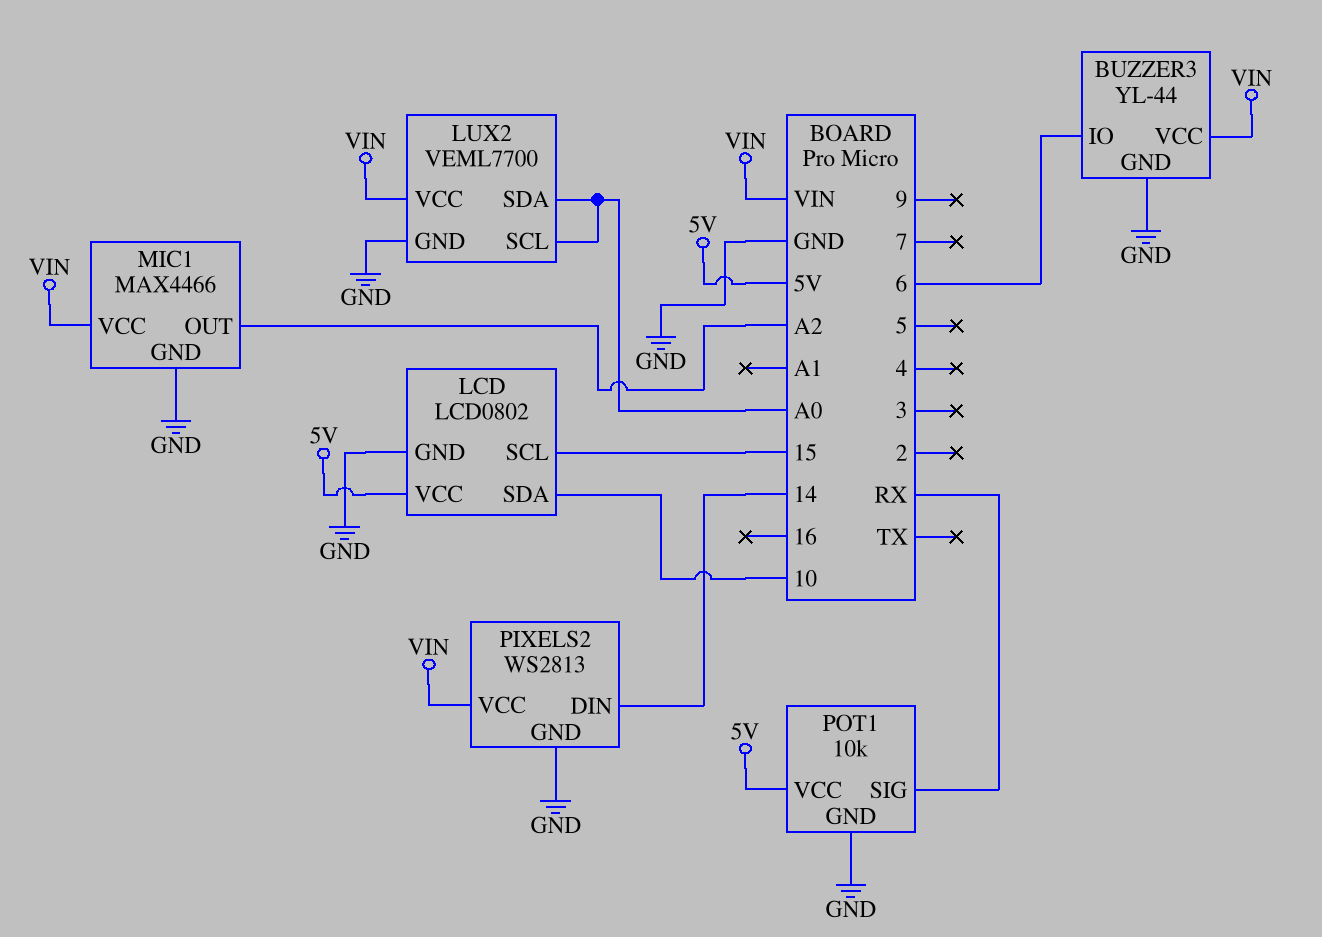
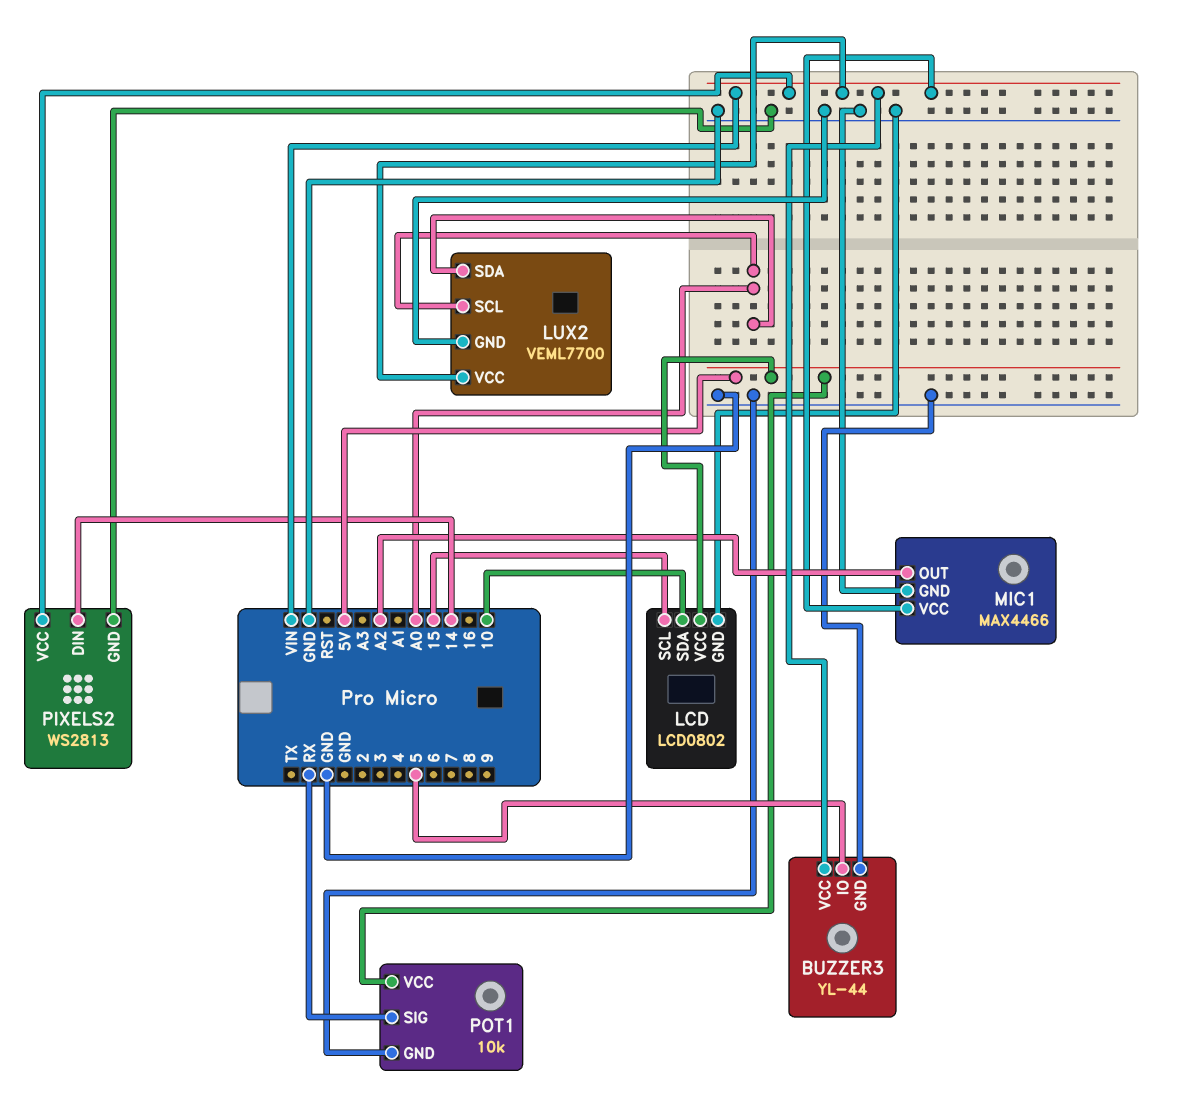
BUZZER3 pin IO: 6 -> 5

